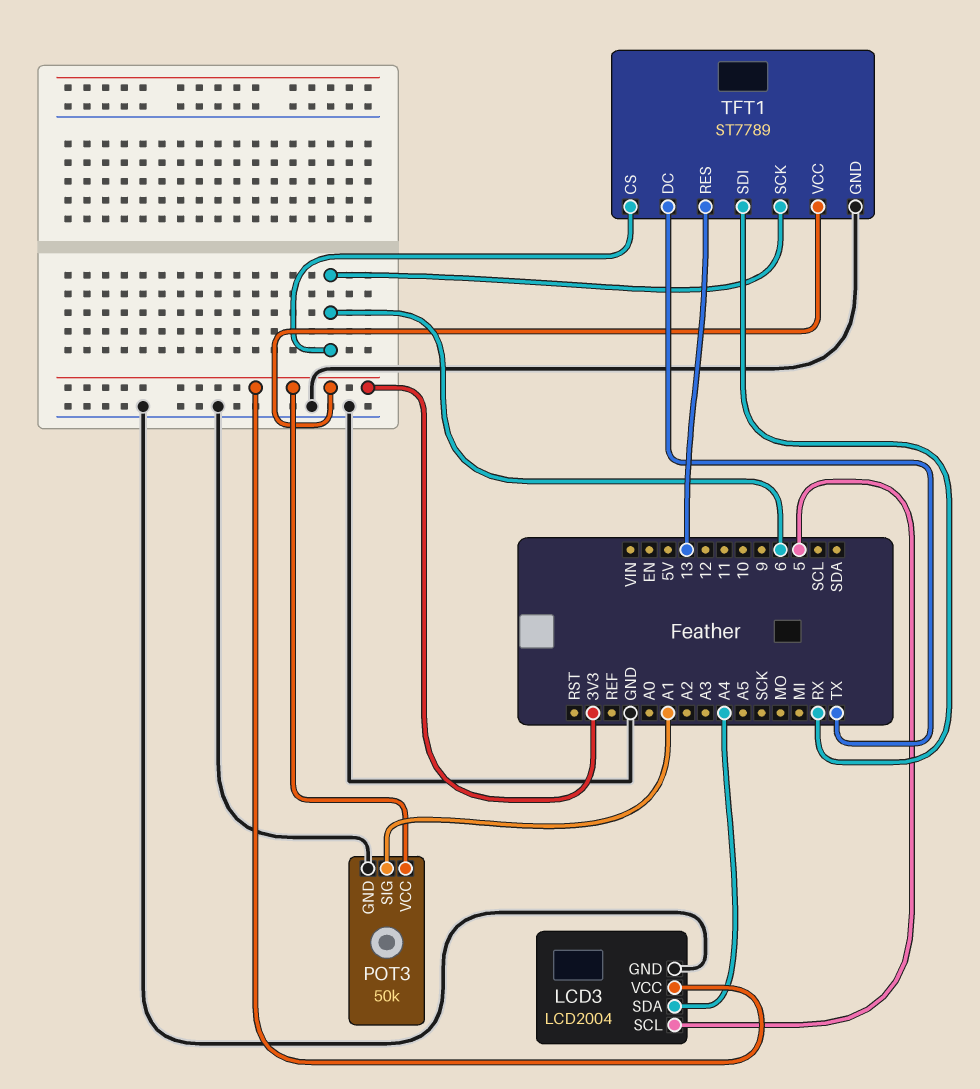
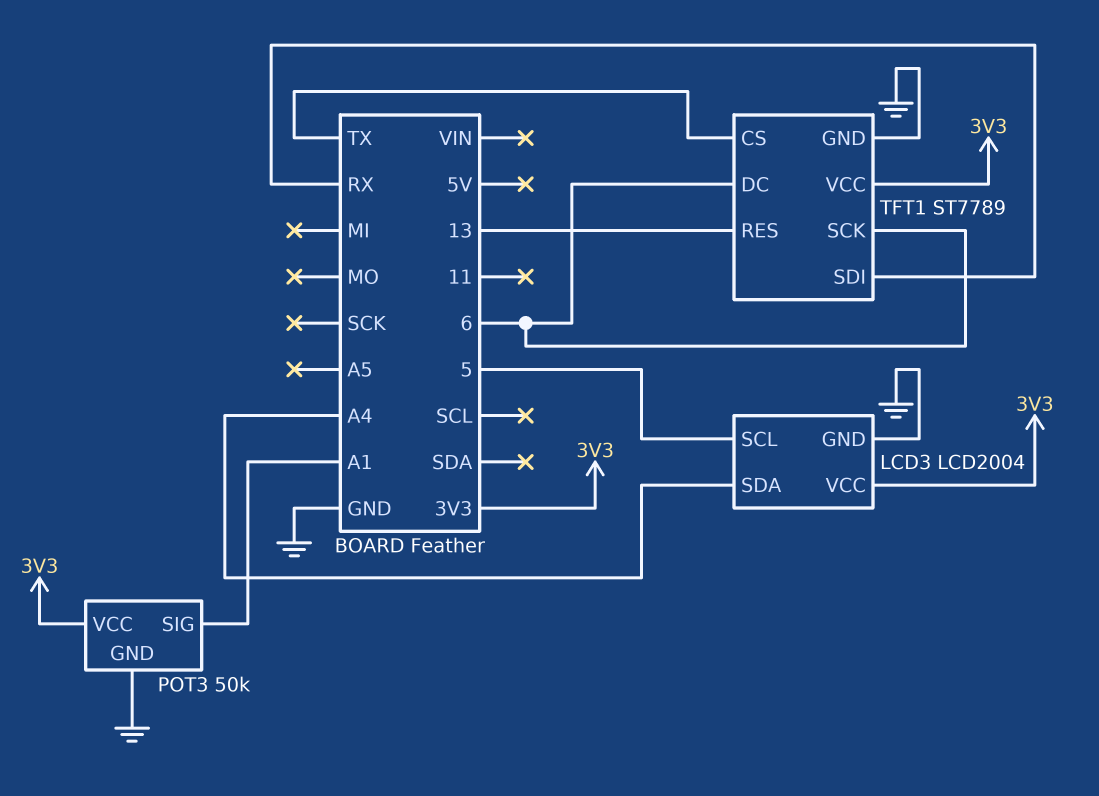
TFT1 pin CS: 6 -> TX
TFT1 pin DC: TX -> 6

